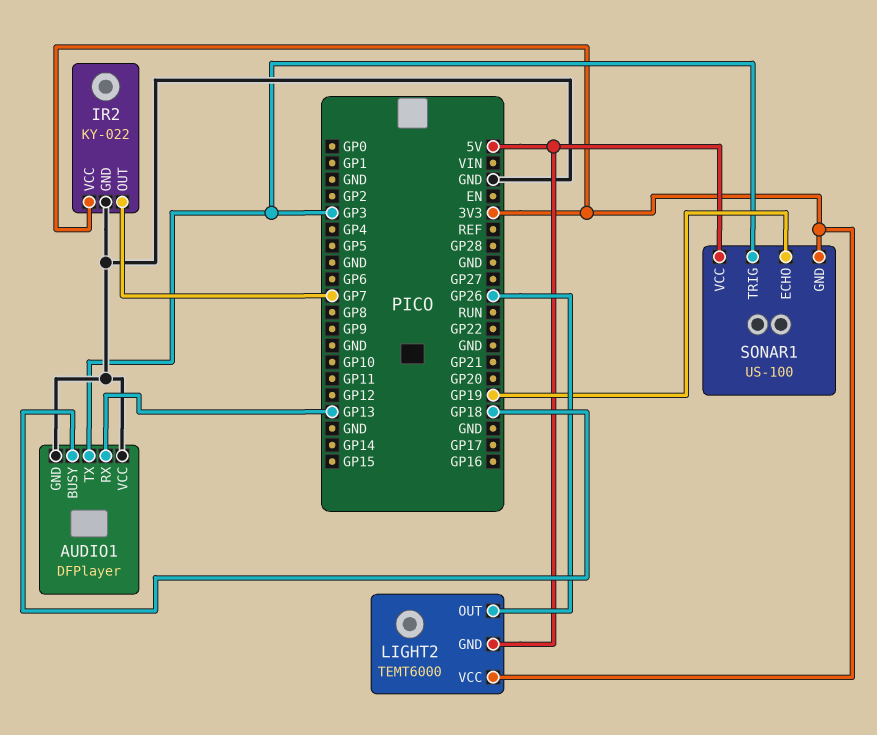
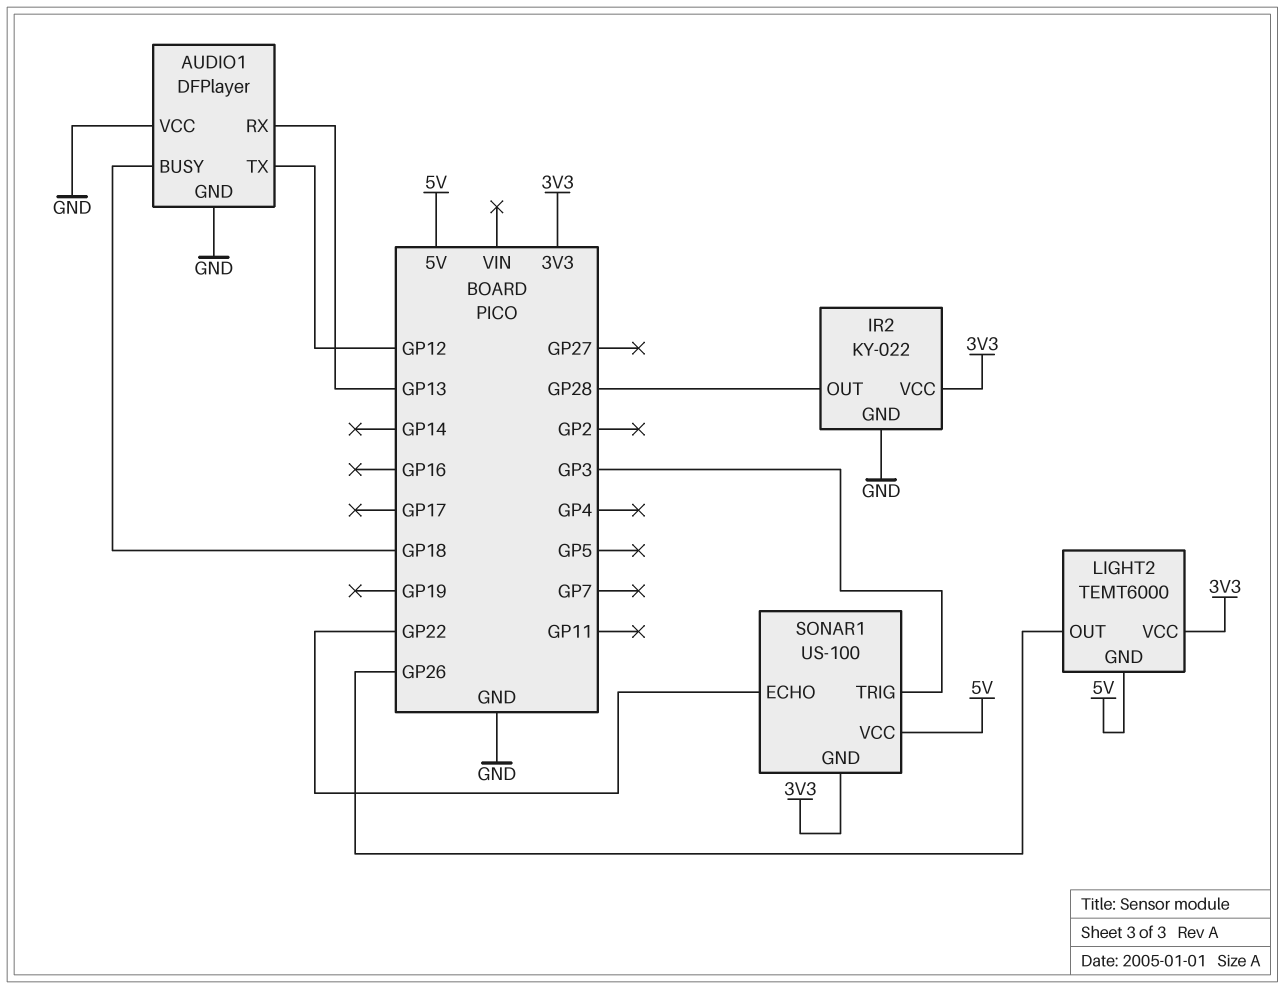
AUDIO1 pin TX: GP3 -> GP12
IR2 pin OUT: GP7 -> GP28
SONAR1 pin ECHO: GP19 -> GP22

